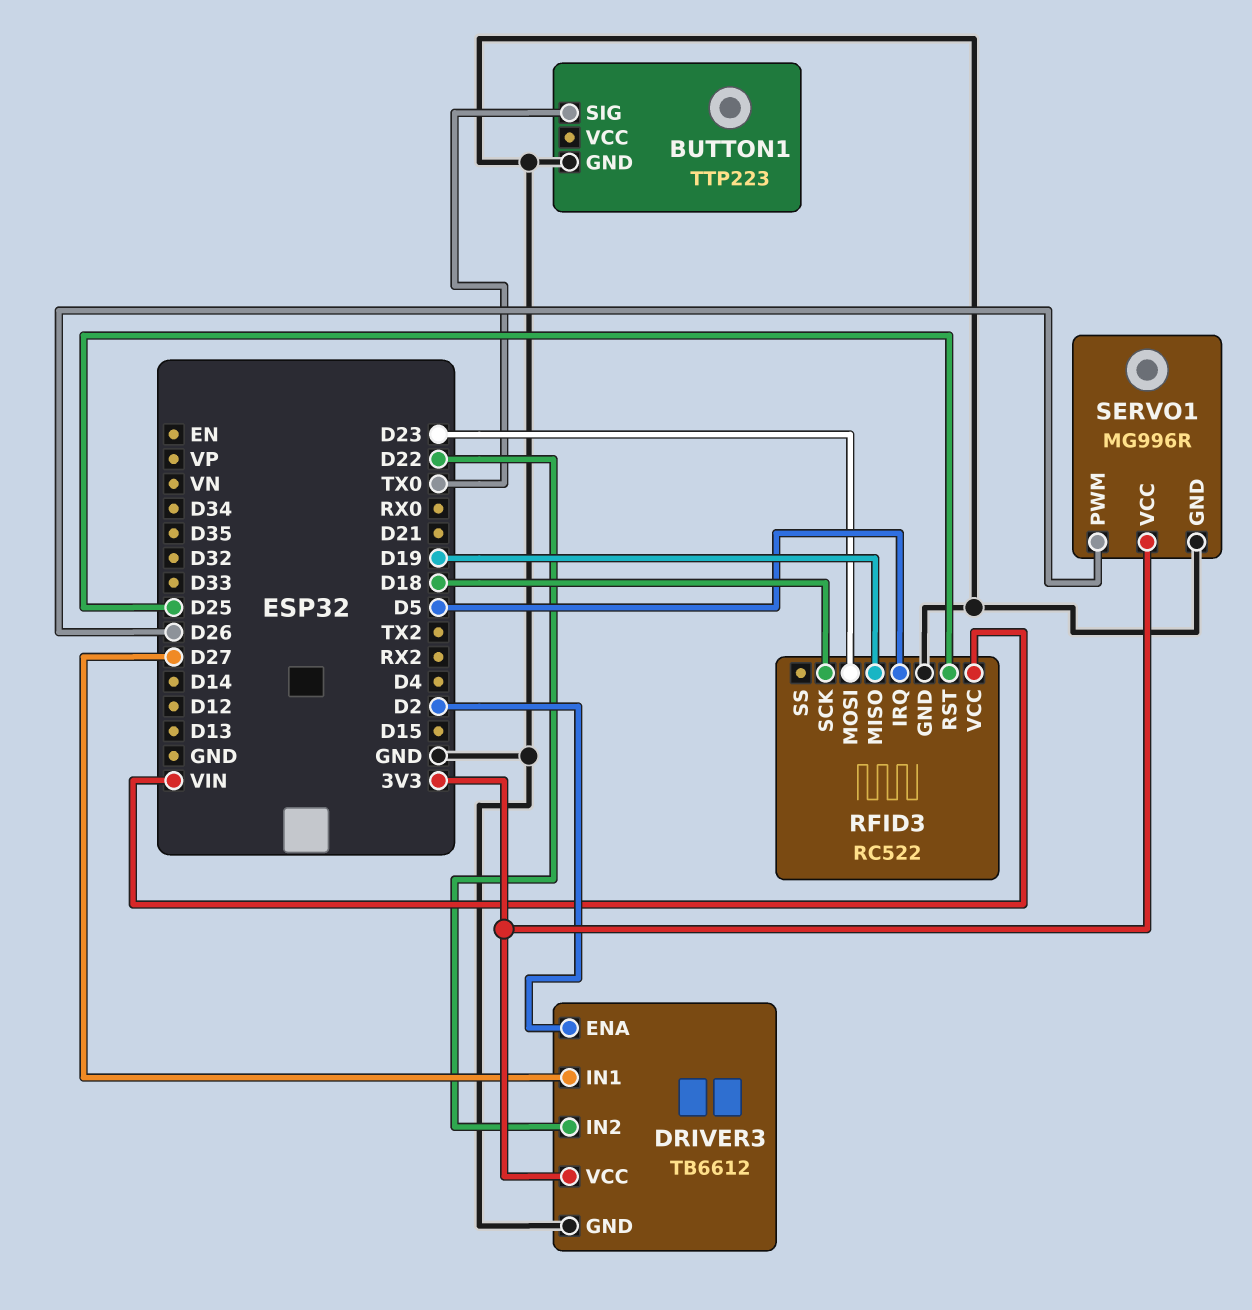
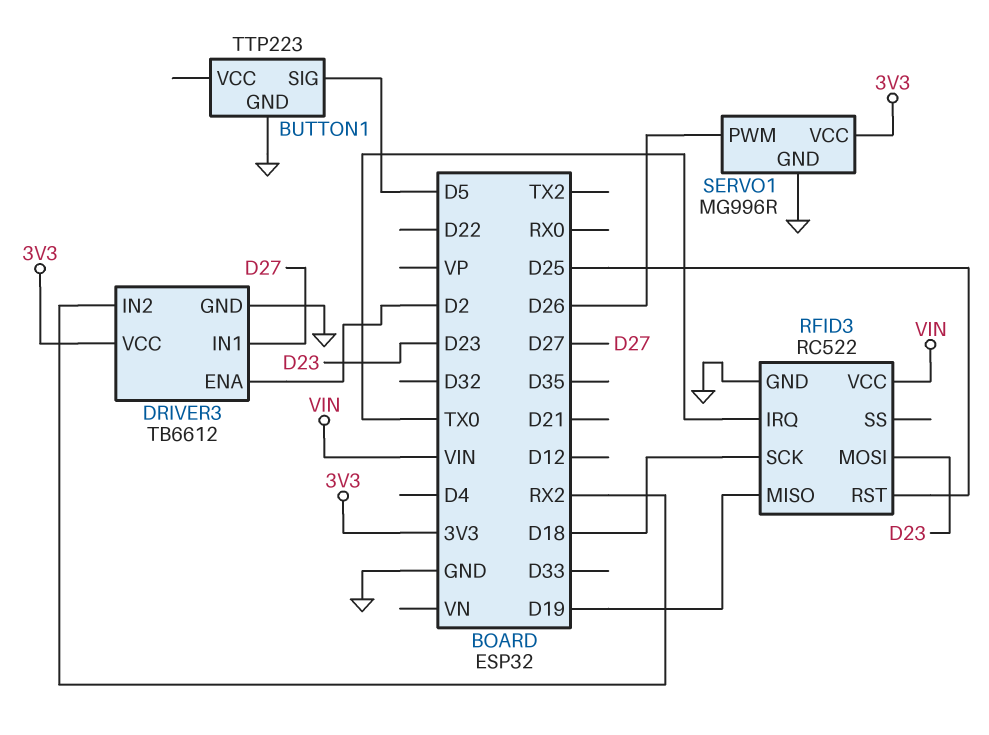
BUTTON1 pin SIG: TX0 -> D5
DRIVER3 pin IN2: D22 -> RX2
RFID3 pin IRQ: D5 -> TX0

